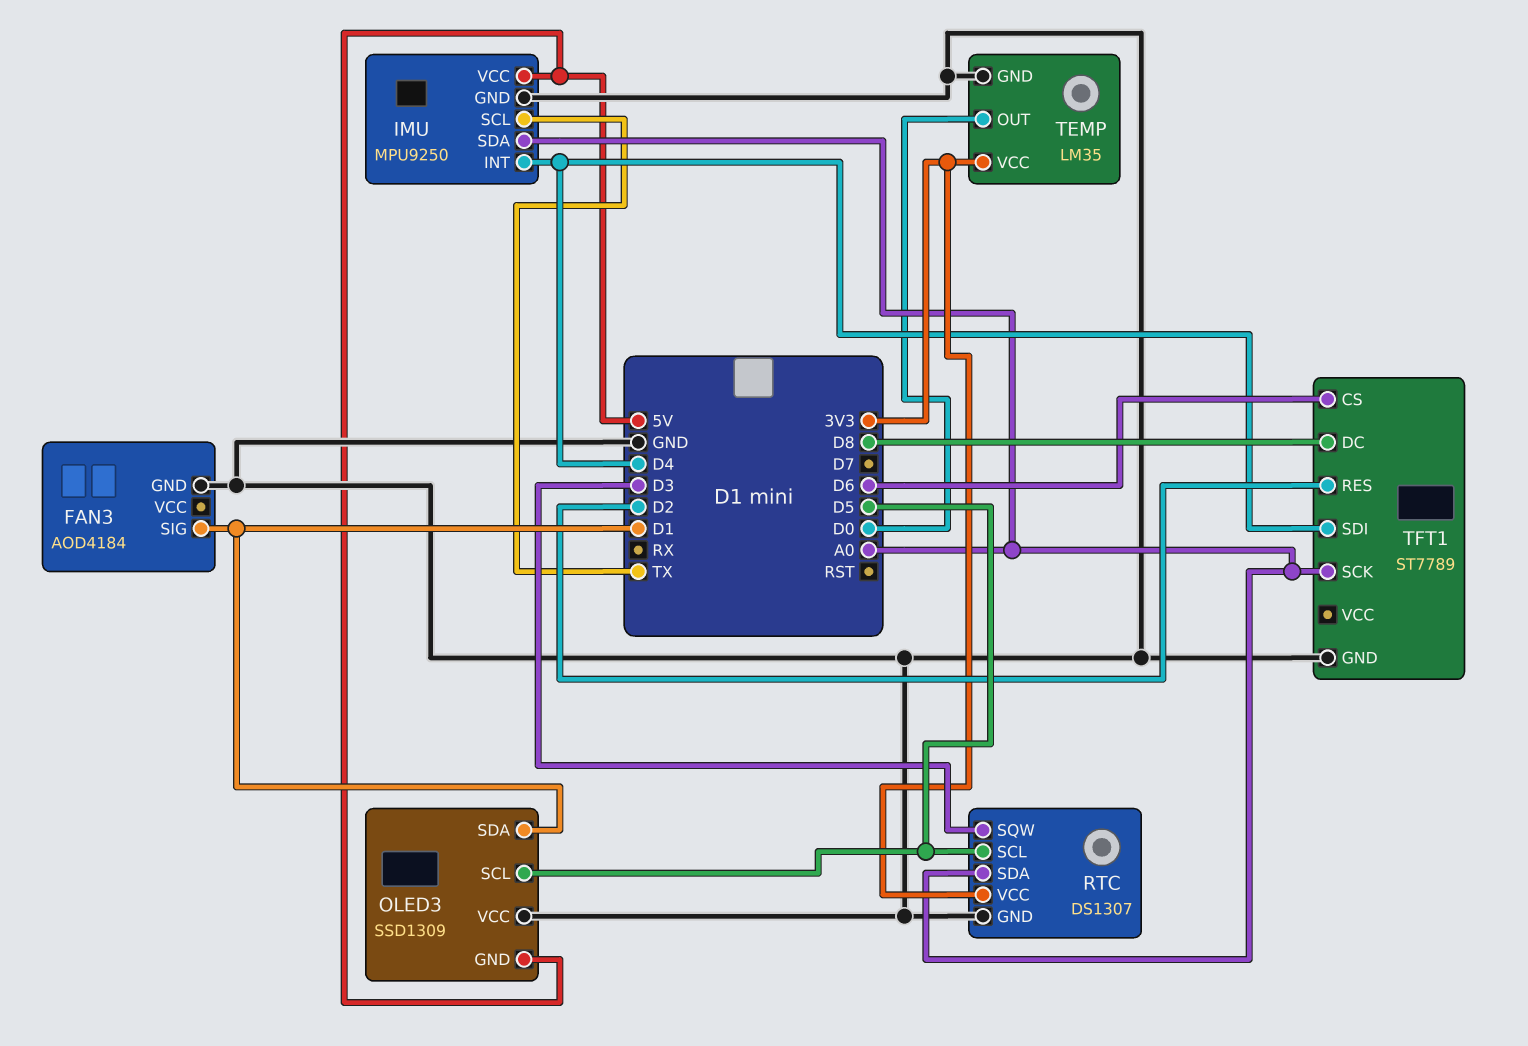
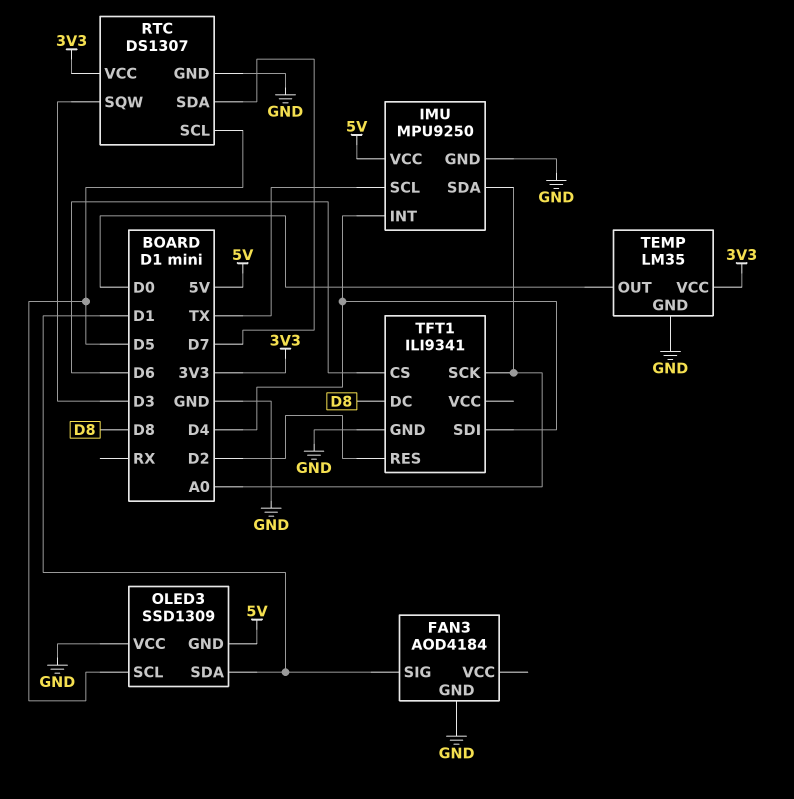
RTC pin SDA: A0 -> D7
TFT1: ST7789 -> ILI9341

